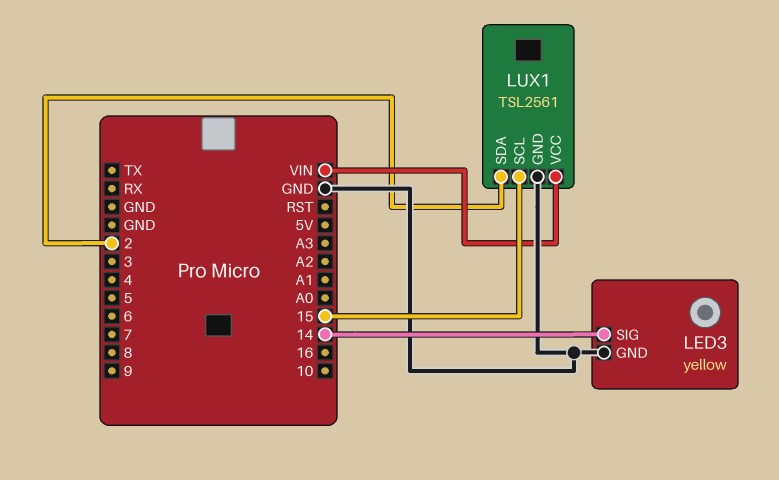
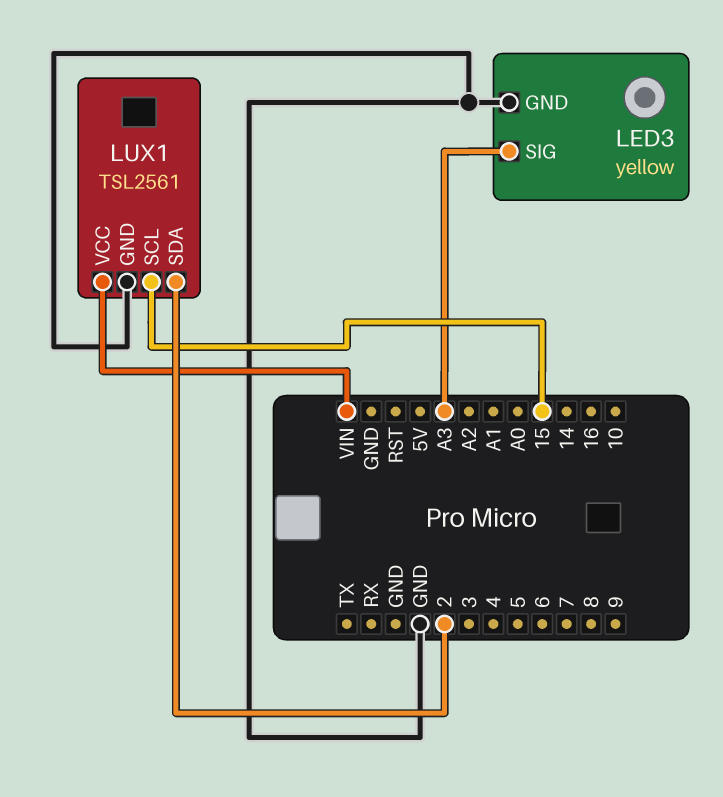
LED3 pin SIG: 14 -> A3

